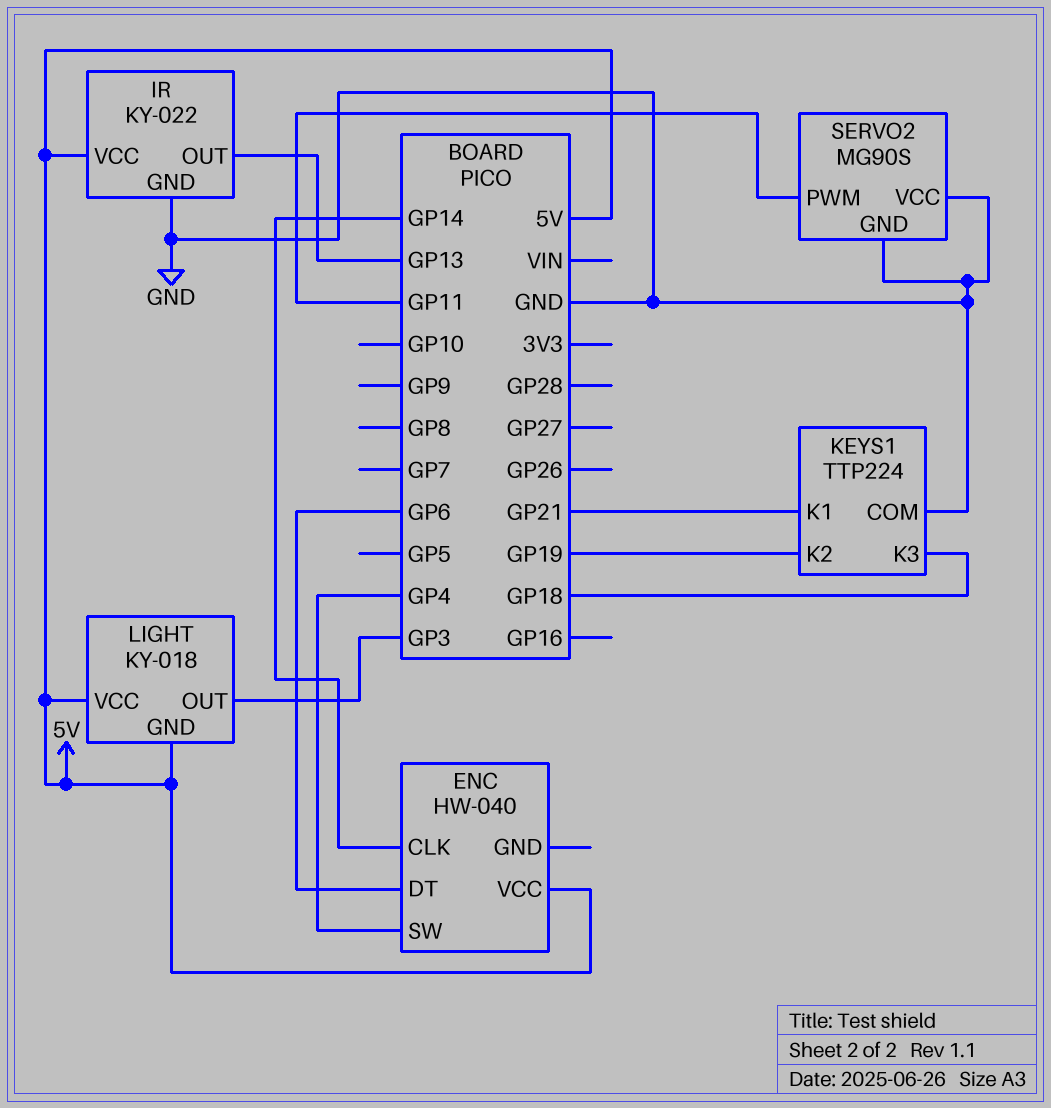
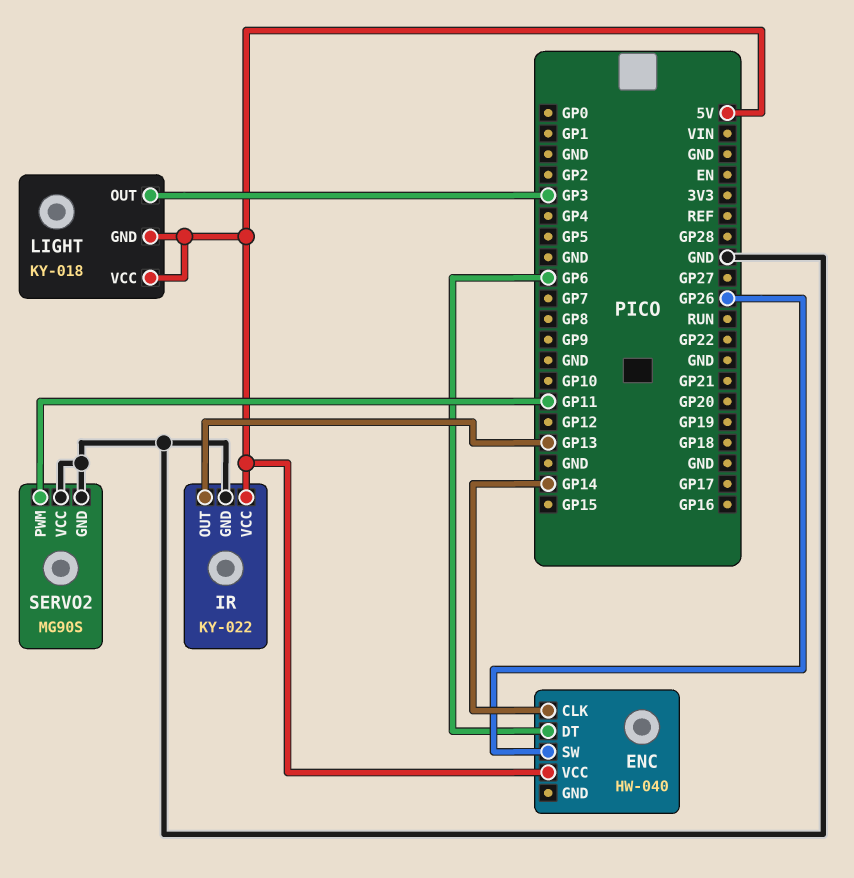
ENC pin SW: GP4 -> GP26
KEYS1: TTP224 -> none
KEYS1 pin COM: GND -> none
KEYS1 pin K1: GP21 -> none
KEYS1 pin K2: GP19 -> none
KEYS1 pin K3: GP18 -> none

